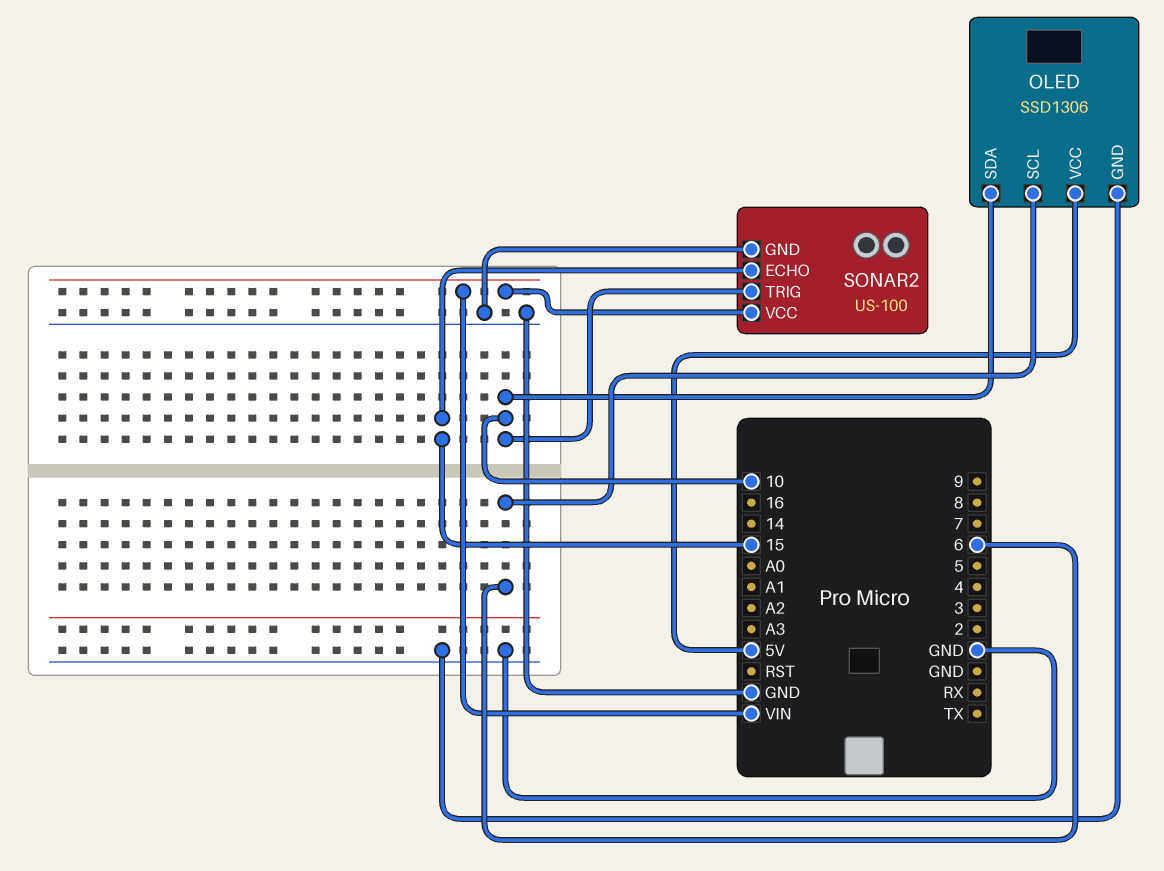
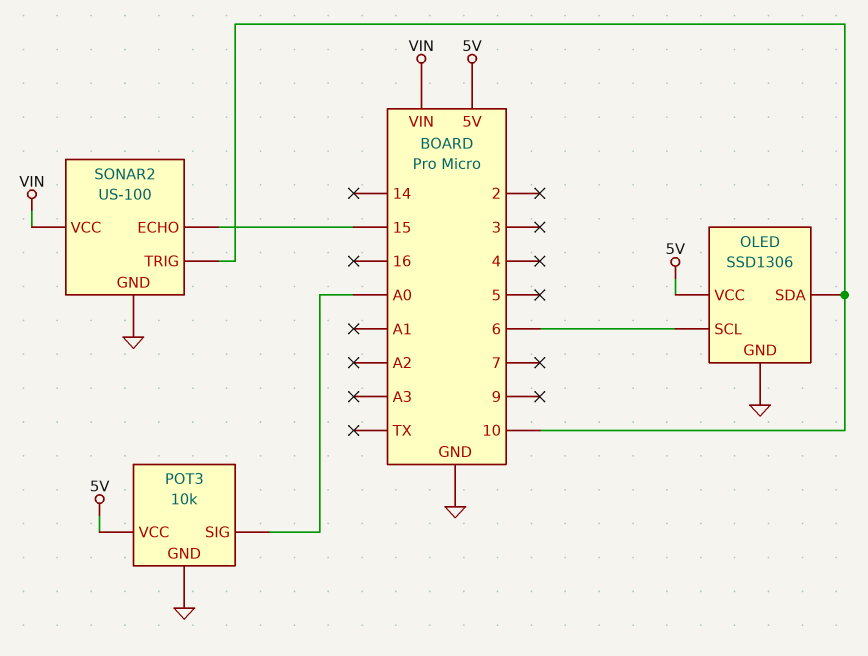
POT3: none -> 10k
POT3 pin GND: none -> GND
POT3 pin SIG: none -> A0
POT3 pin VCC: none -> 5V

